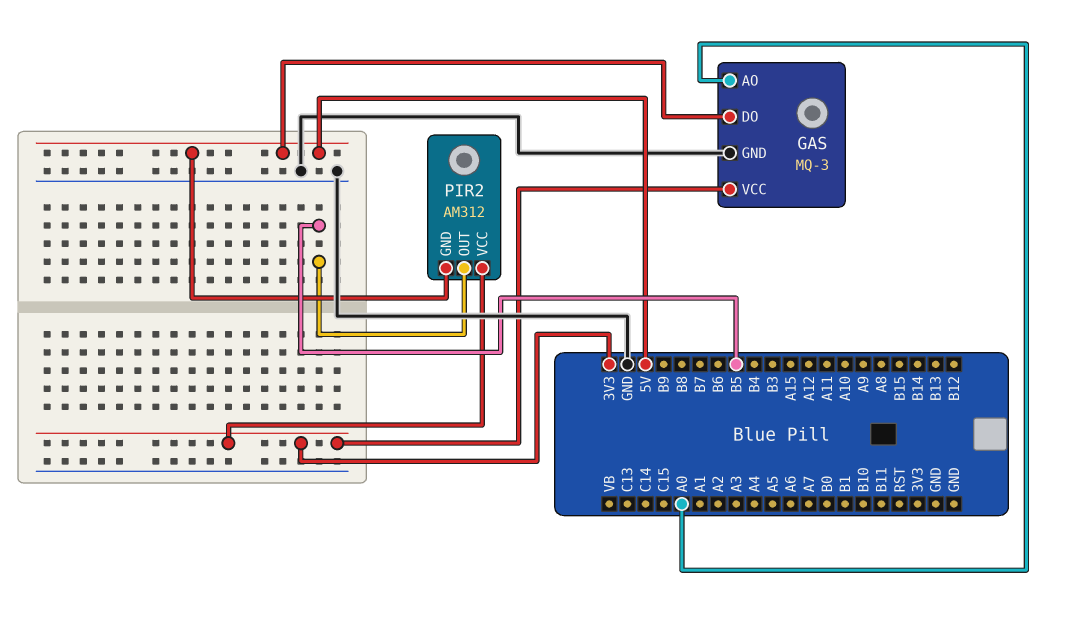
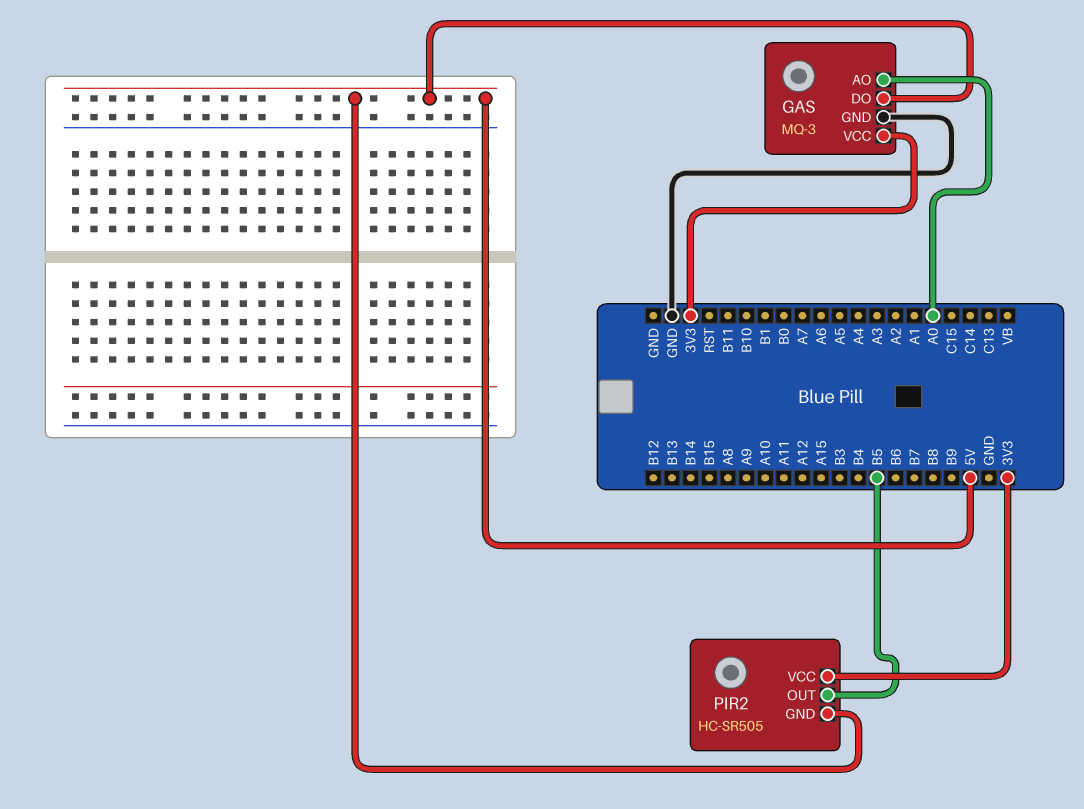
PIR2: AM312 -> HC-SR505

